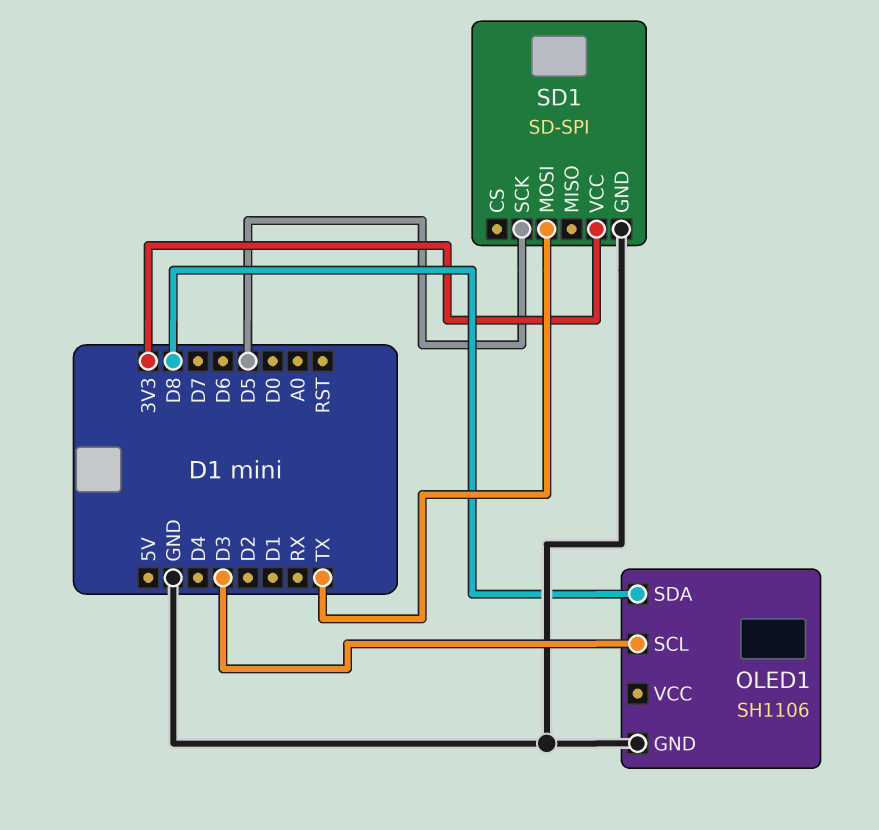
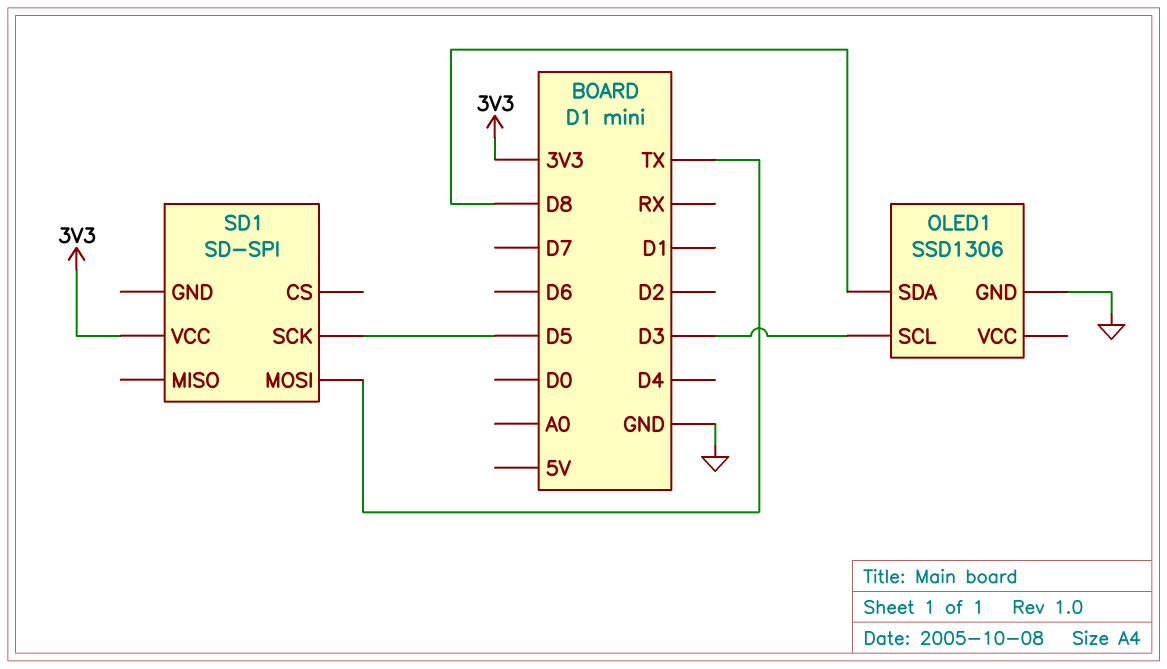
OLED1: SH1106 -> SSD1306
SD1 pin GND: GND -> none

